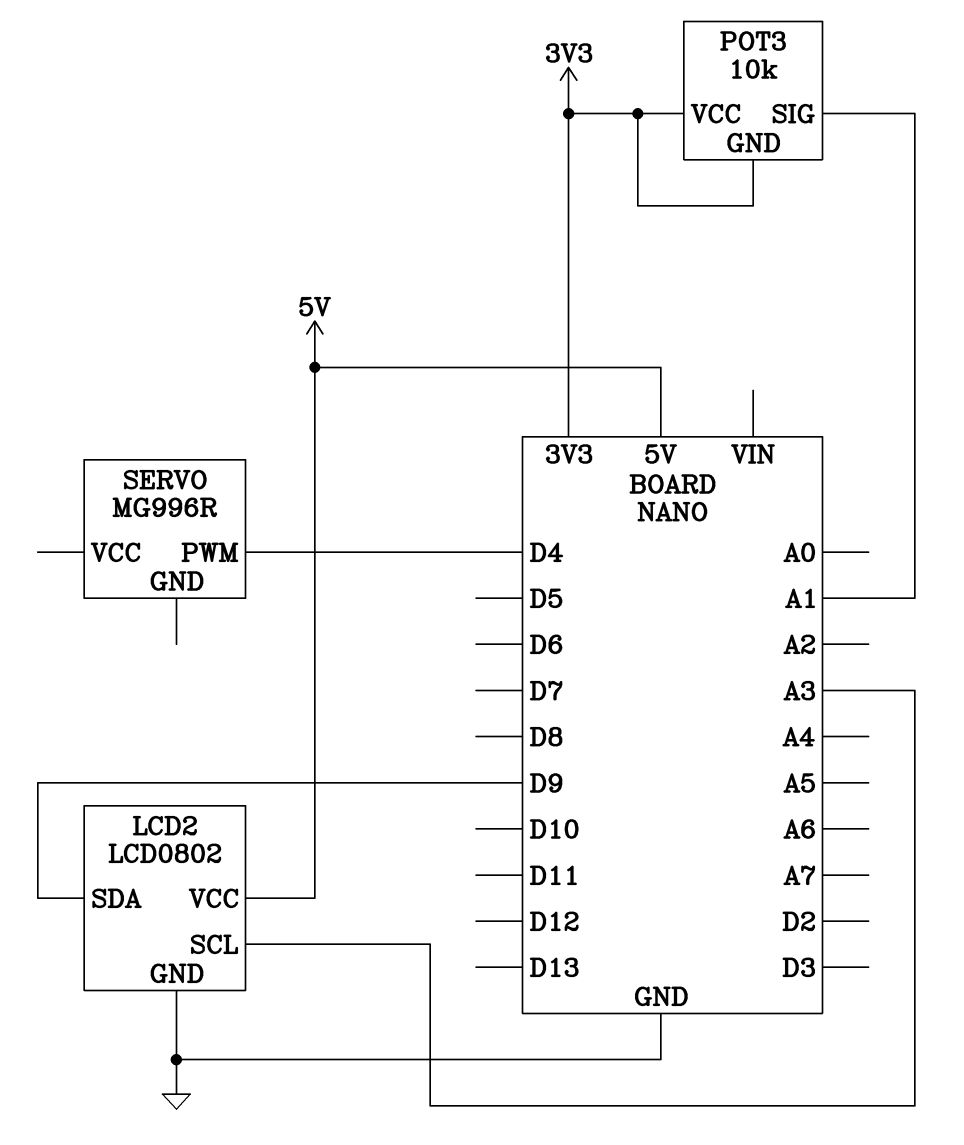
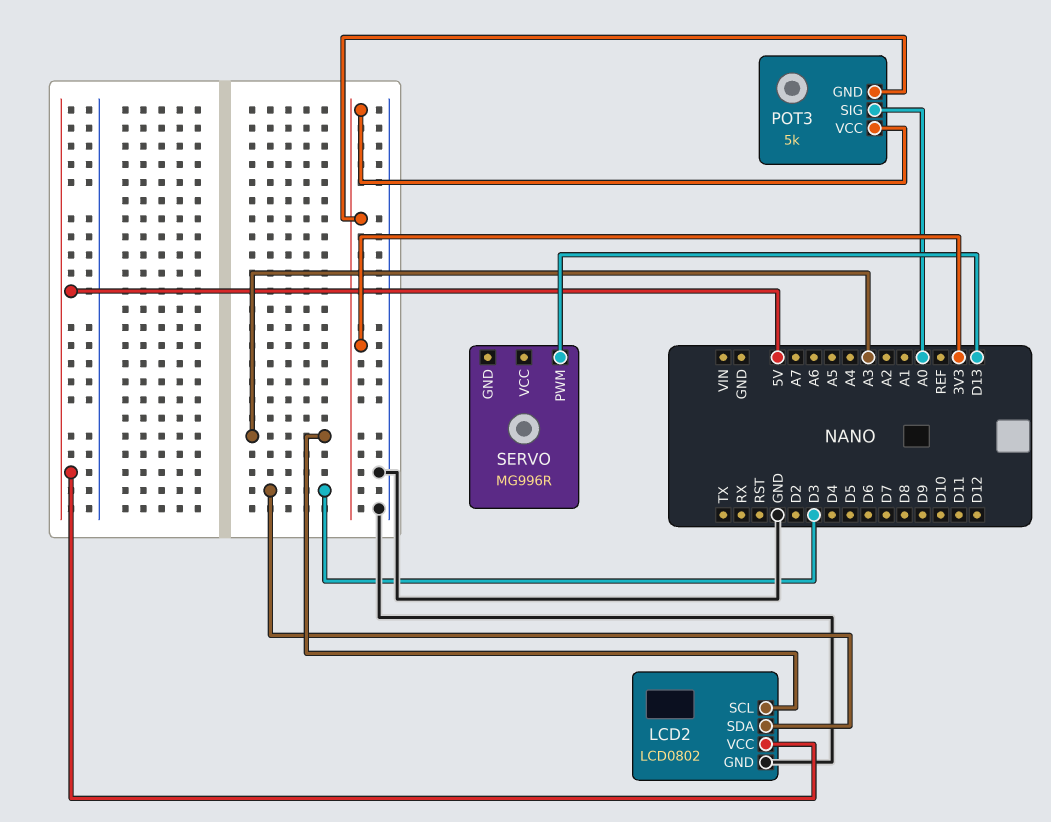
LCD2 pin SDA: D9 -> D3
POT3: 10k -> 5k
POT3 pin SIG: A1 -> A0
SERVO pin PWM: D4 -> D13

